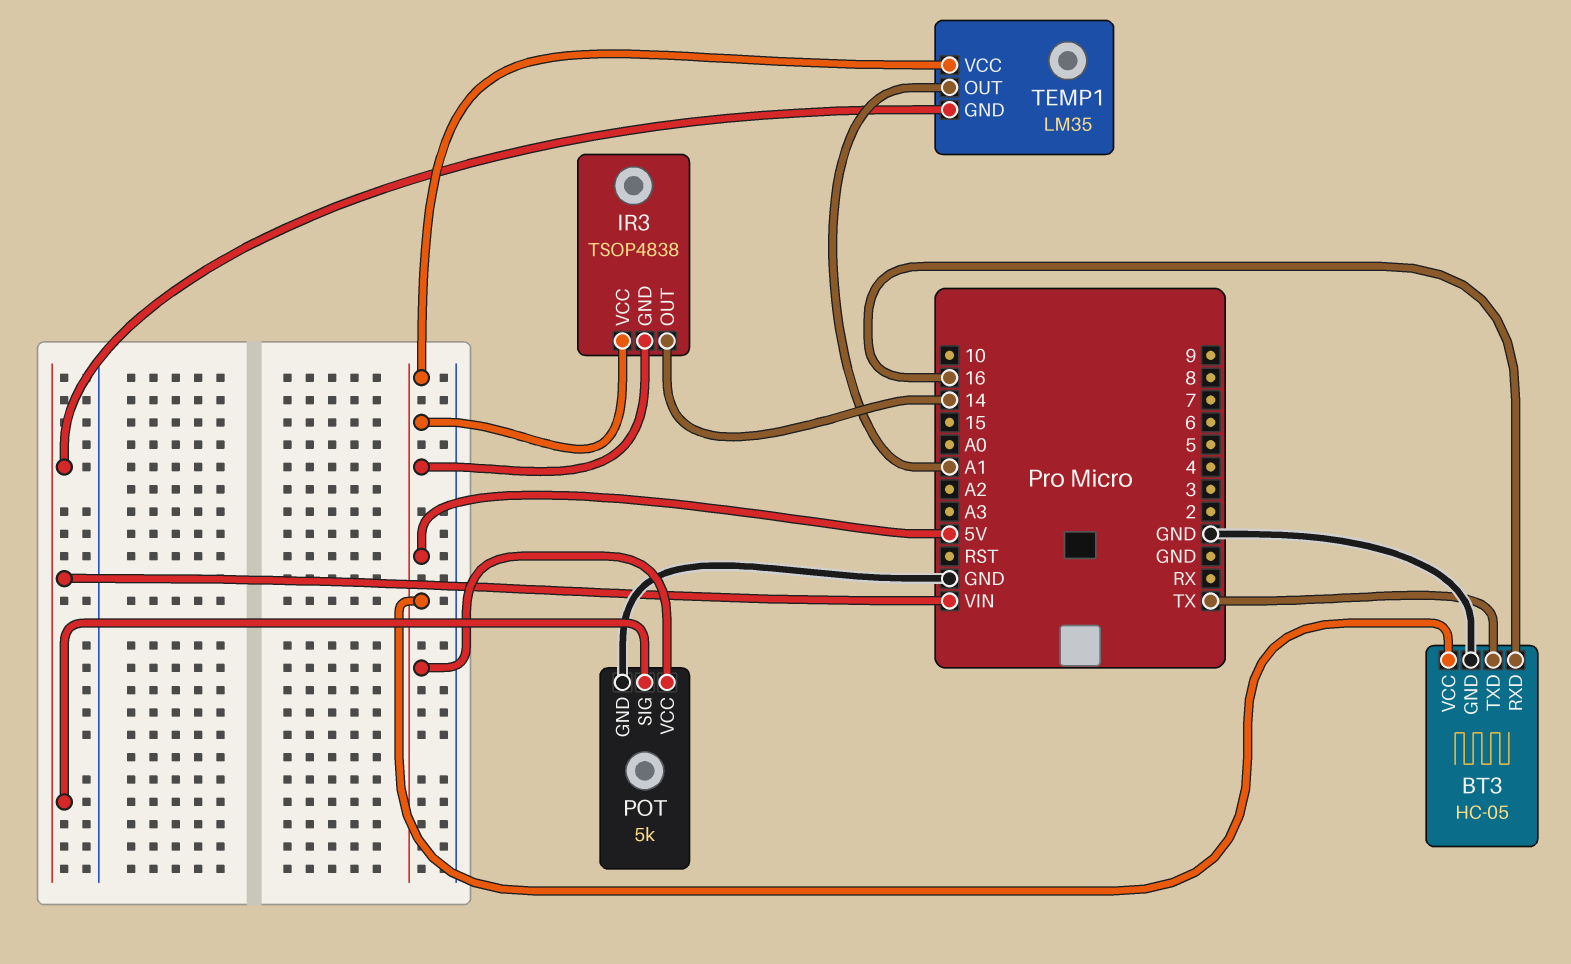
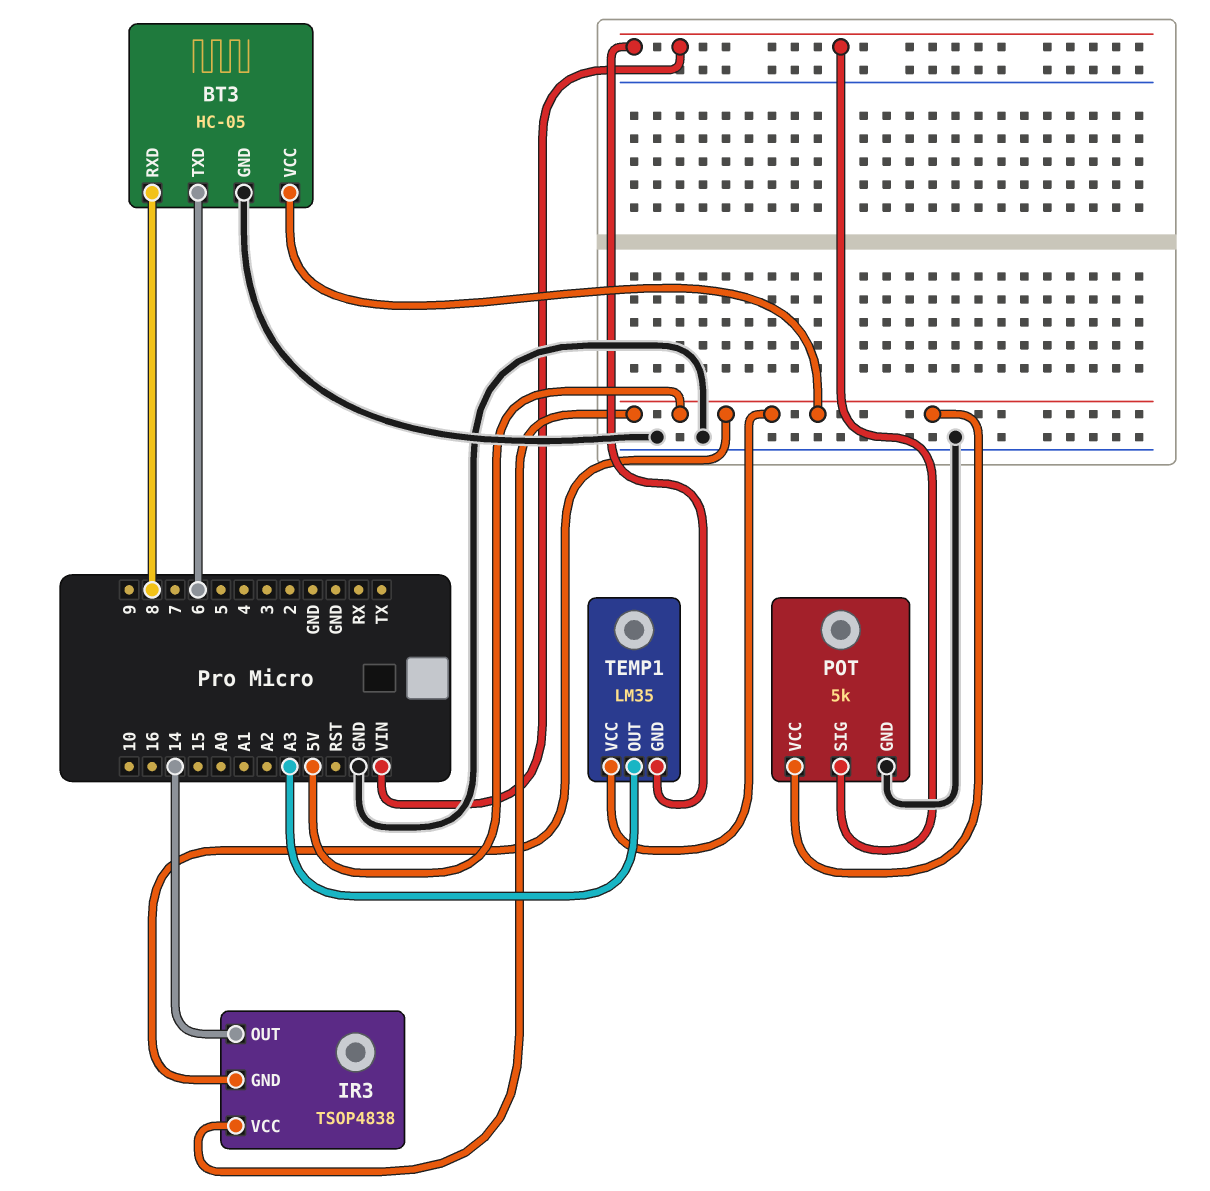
BT3 pin RXD: 16 -> 8
BT3 pin TXD: TX -> 6
TEMP1 pin OUT: A1 -> A3

